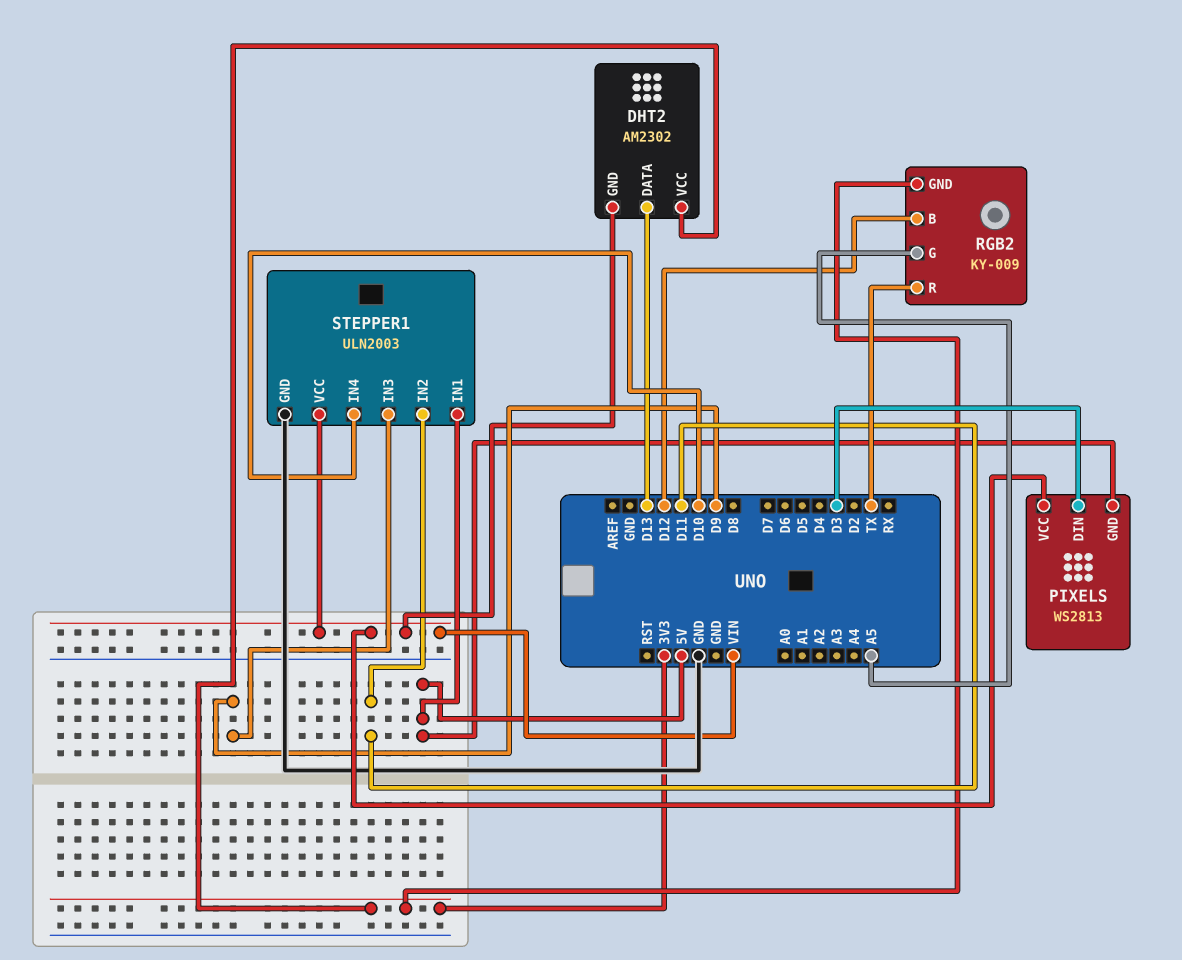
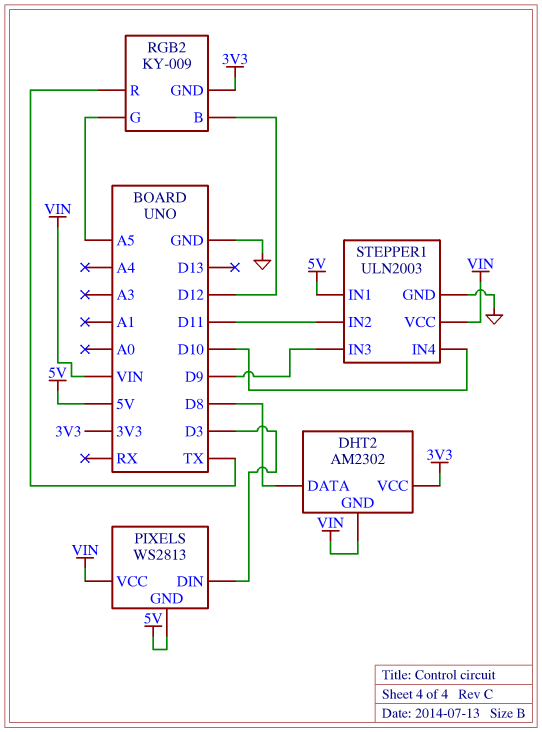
DHT2 pin DATA: D13 -> D8

